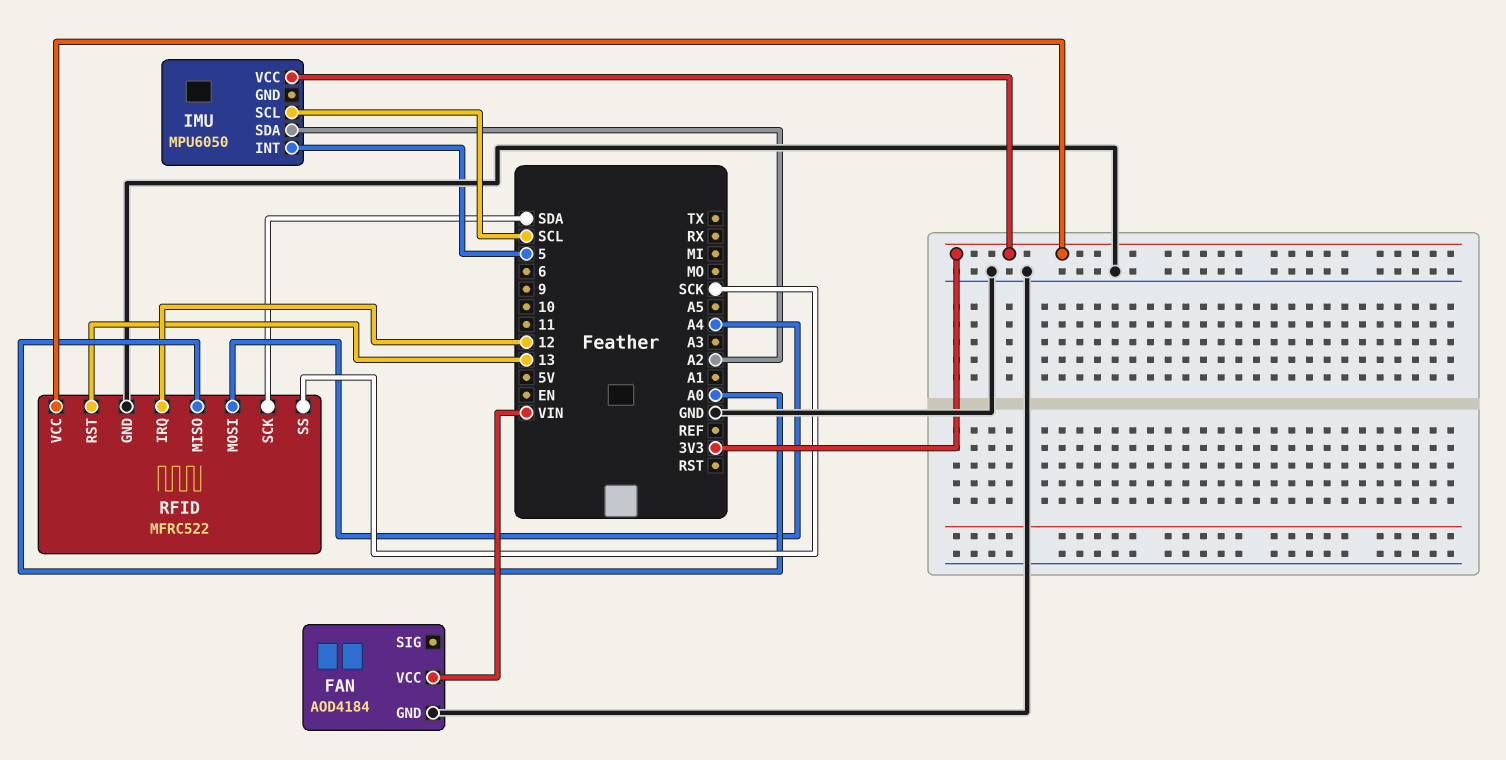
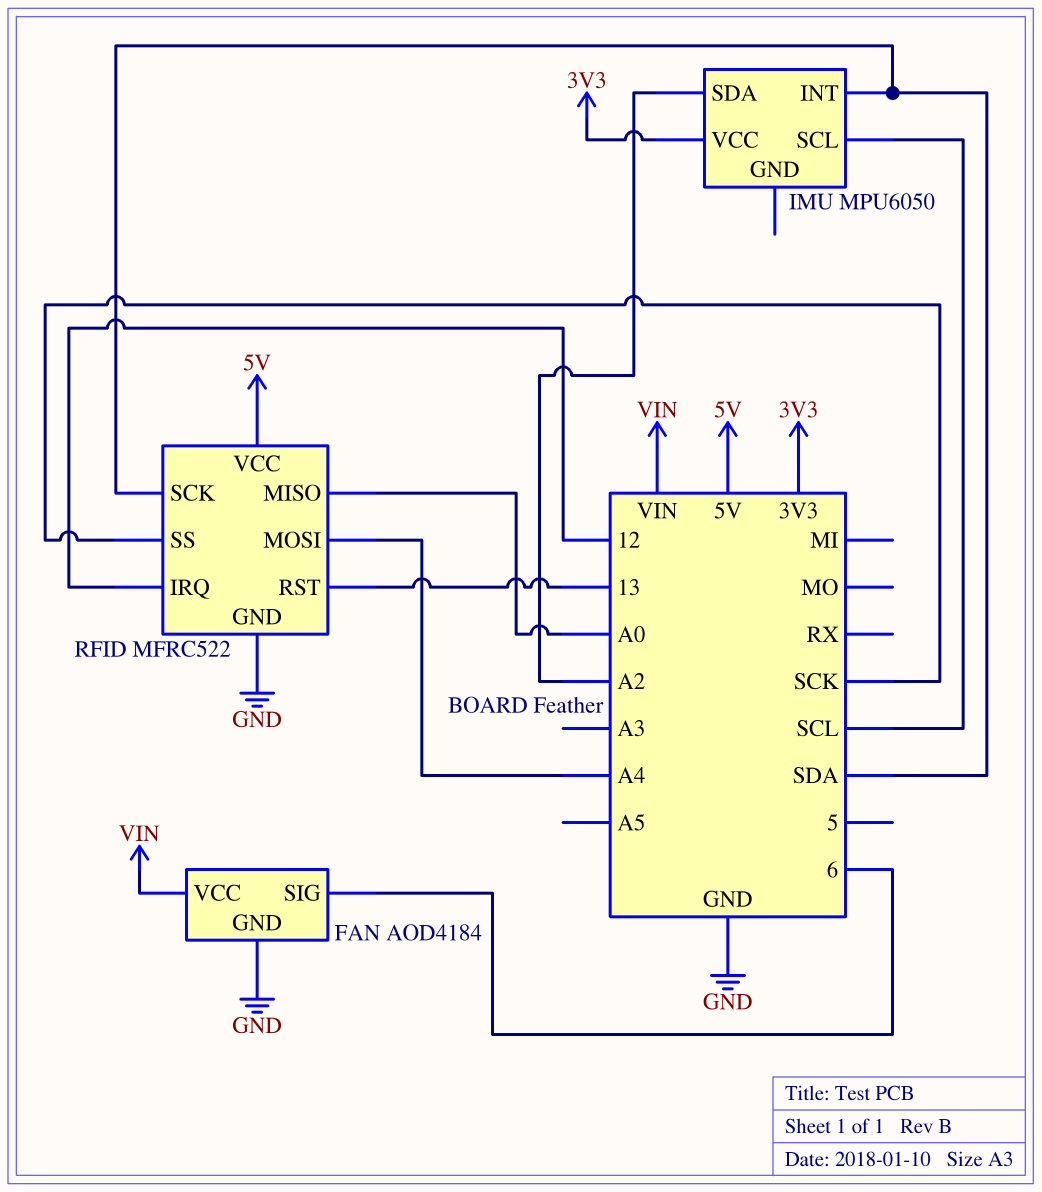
FAN pin SIG: none -> 6
IMU pin INT: 5 -> SDA
RFID pin VCC: 3V3 -> 5V

